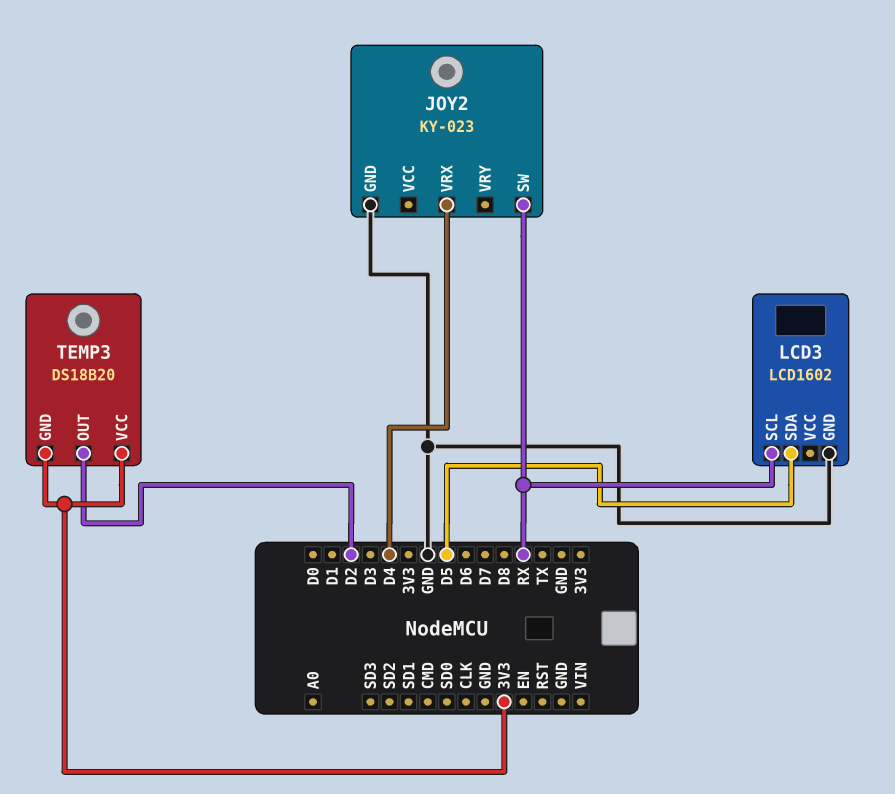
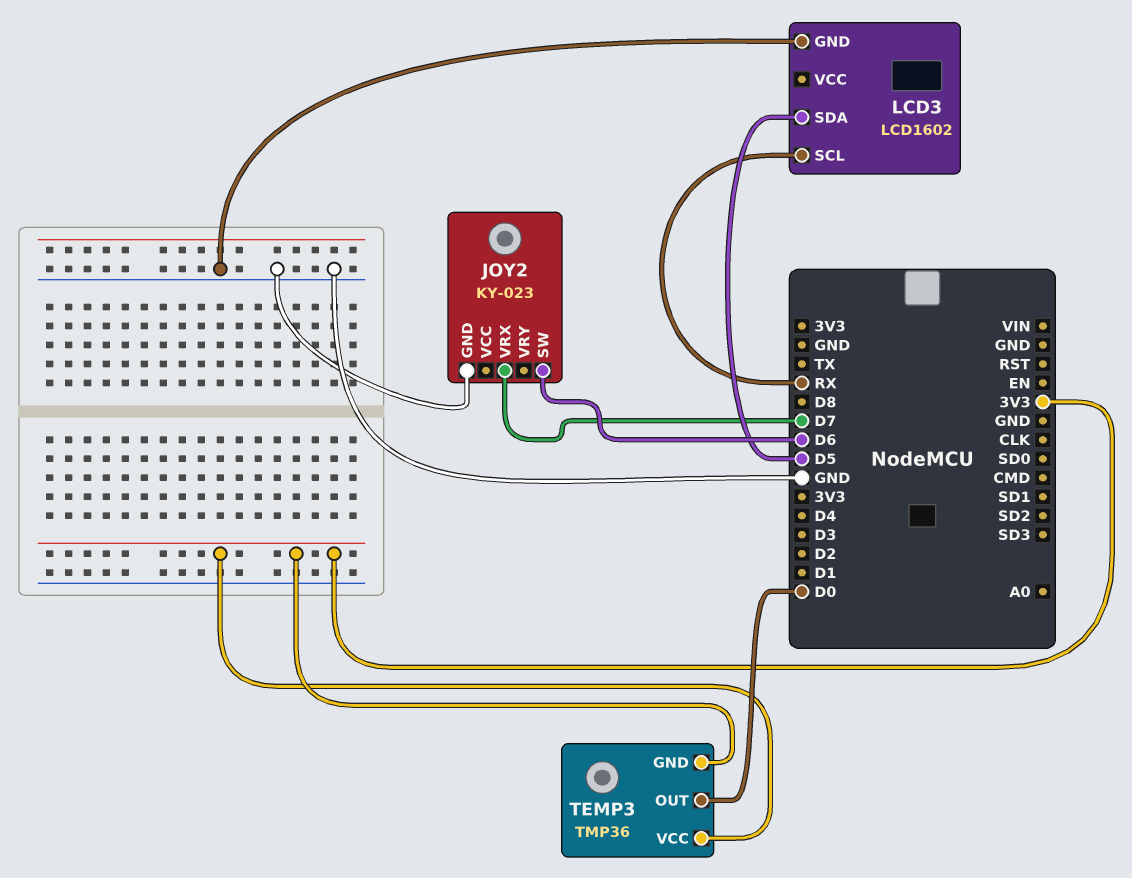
JOY2 pin SW: RX -> D6
JOY2 pin VRX: D4 -> D7
TEMP3: DS18B20 -> TMP36
TEMP3 pin OUT: D2 -> D0

